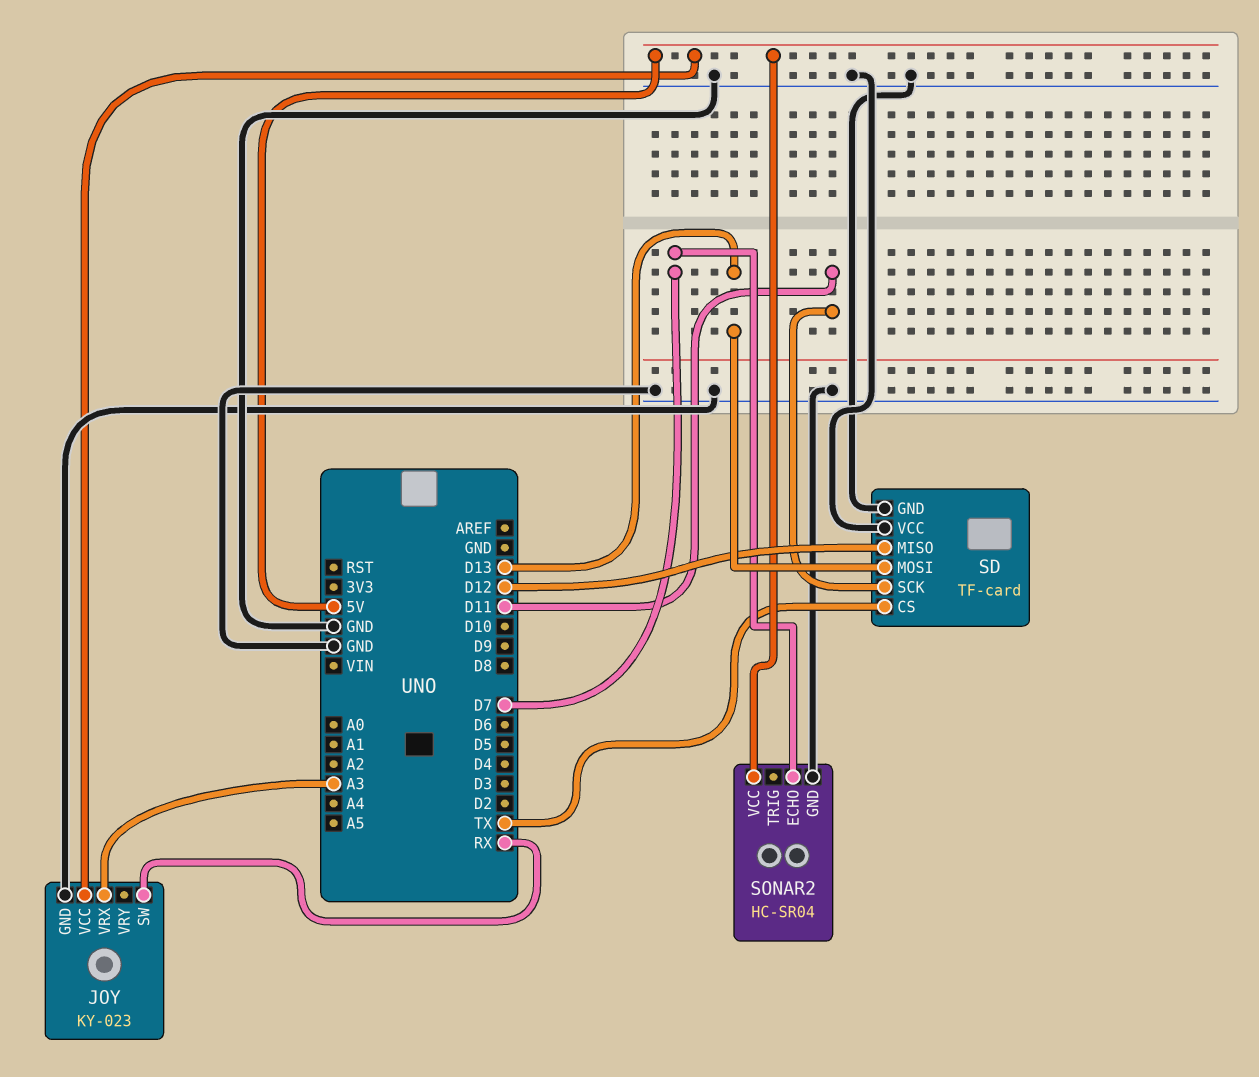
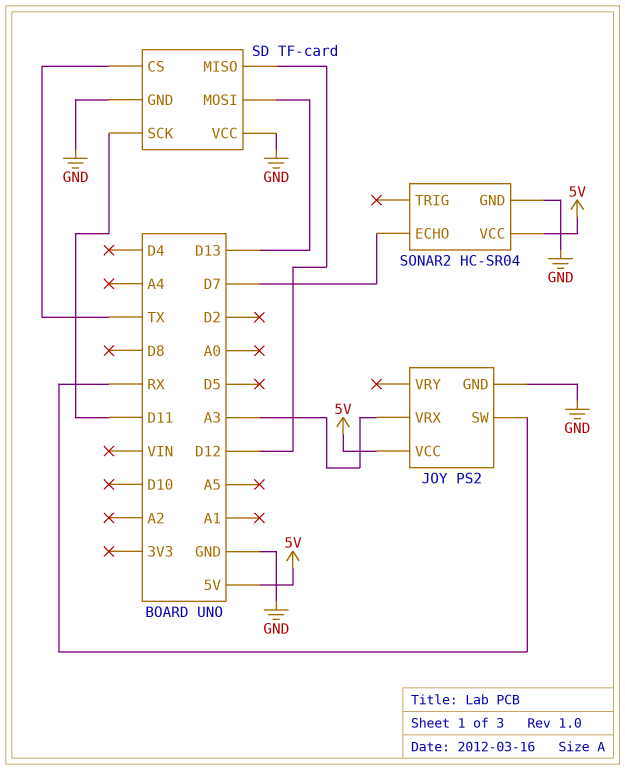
JOY: KY-023 -> PS2

